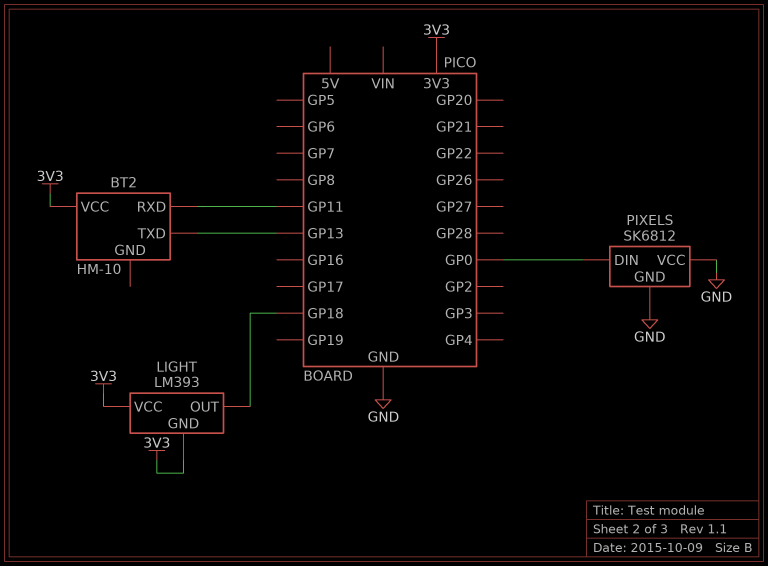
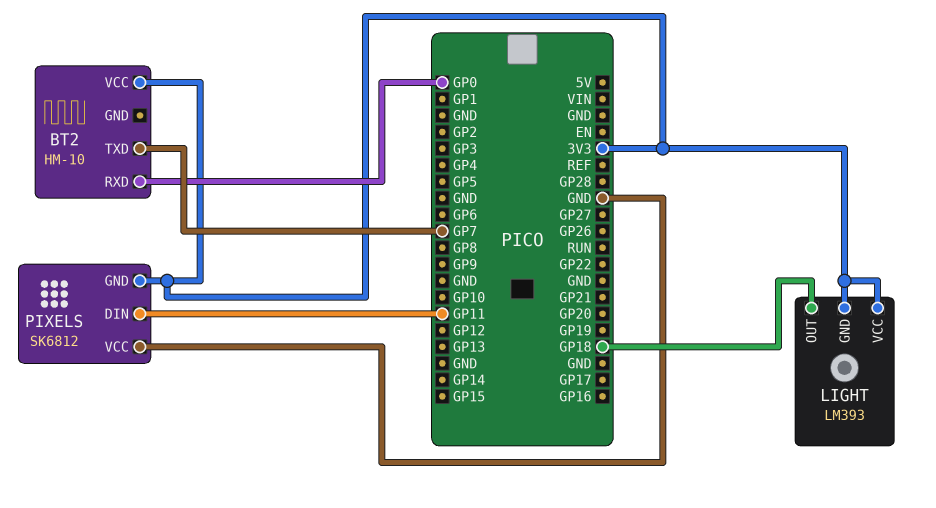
BT2 pin RXD: GP11 -> GP0
BT2 pin TXD: GP13 -> GP7
PIXELS pin DIN: GP0 -> GP11
PIXELS pin GND: GND -> 3V3

